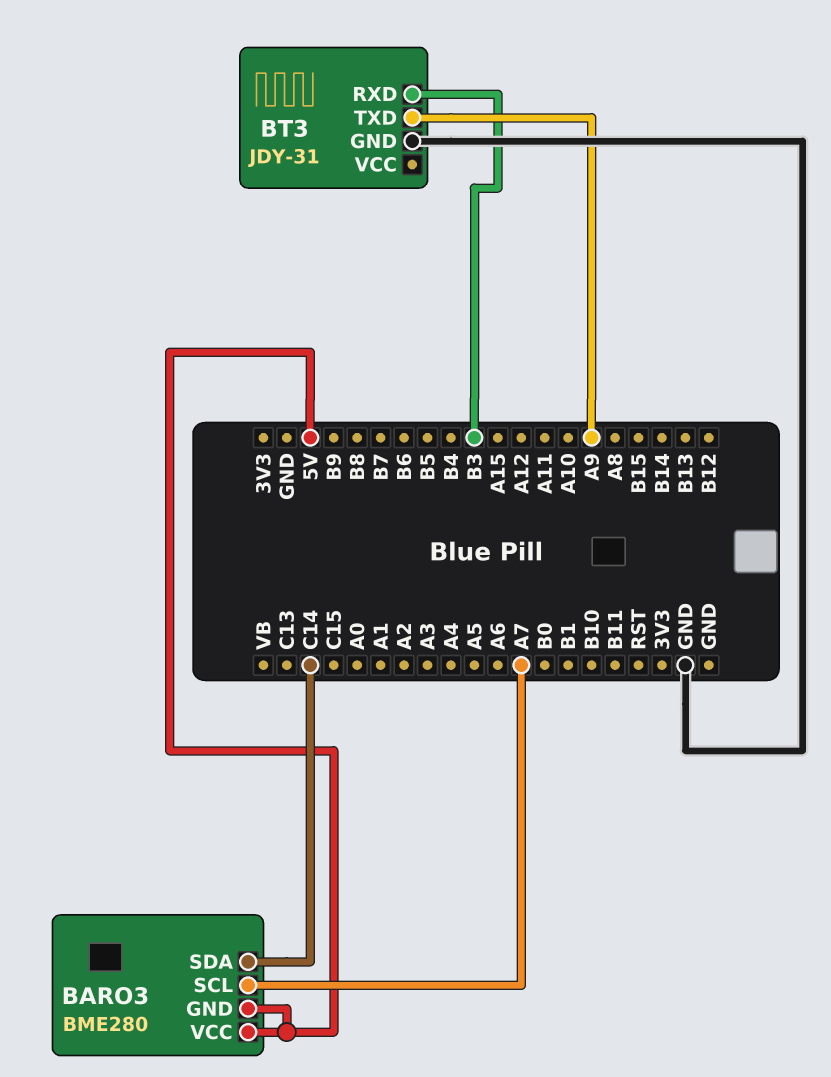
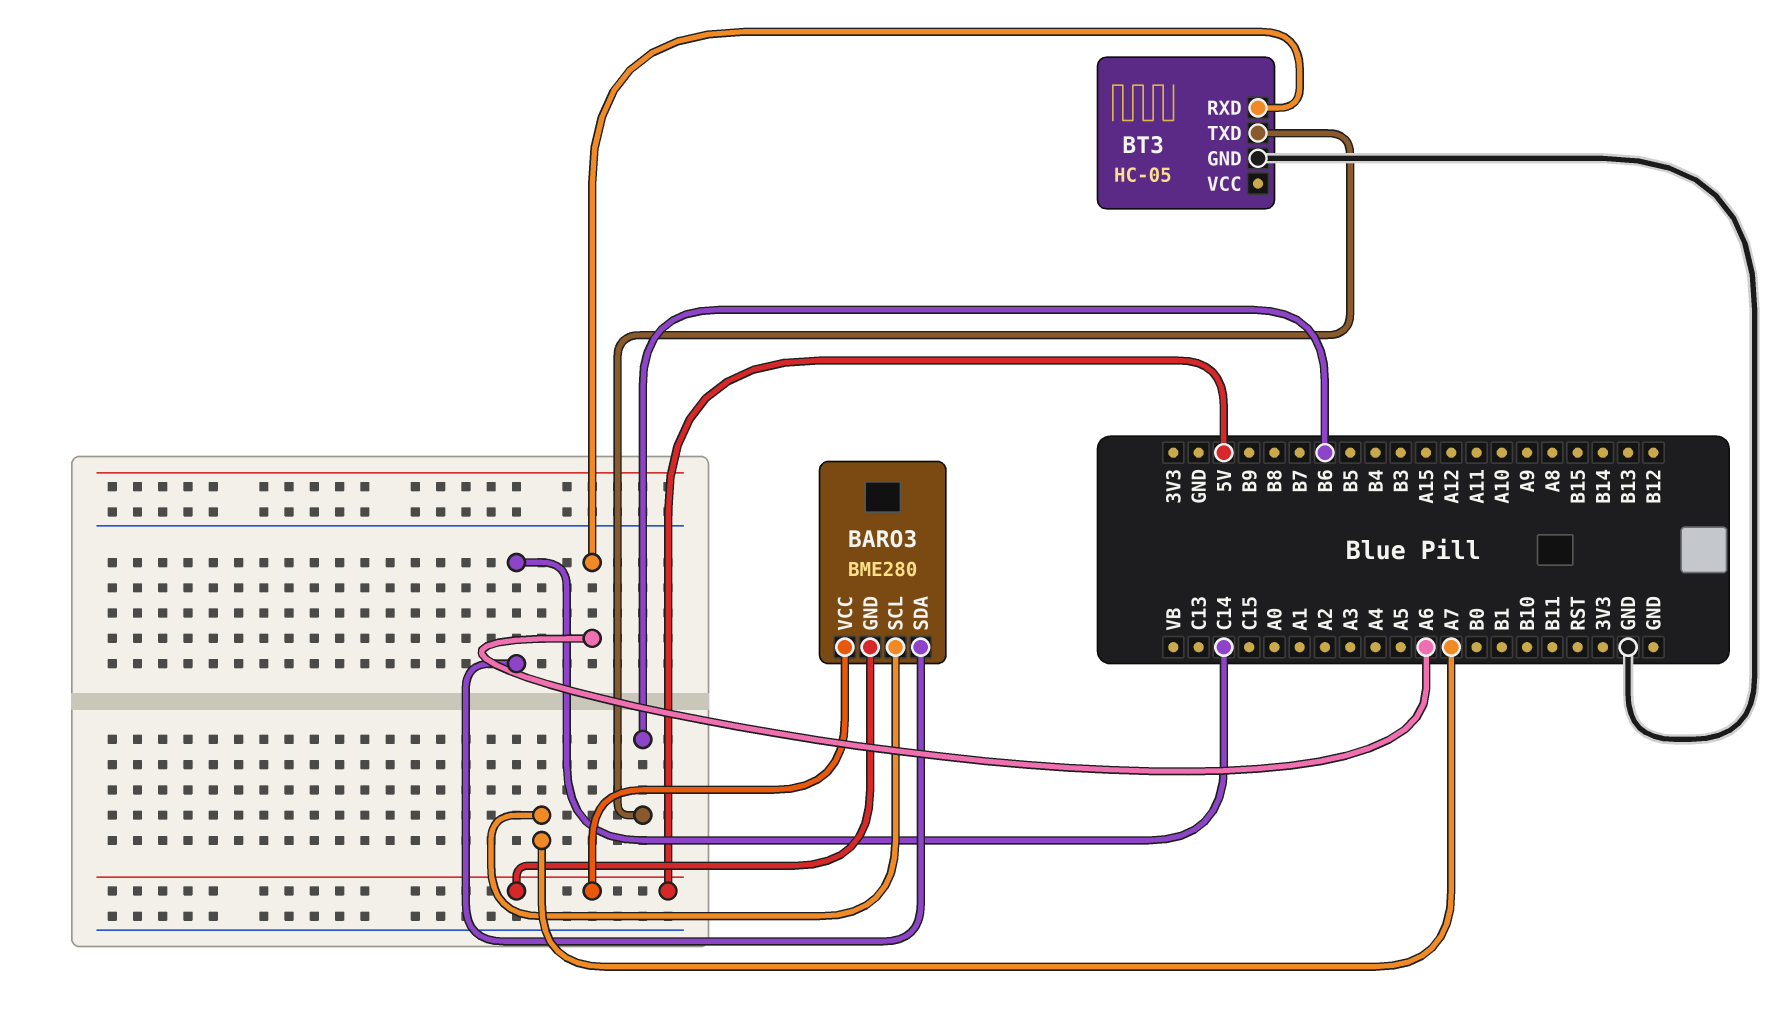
BT3: JDY-31 -> HC-05
BT3 pin RXD: B3 -> A6
BT3 pin TXD: A9 -> B6

